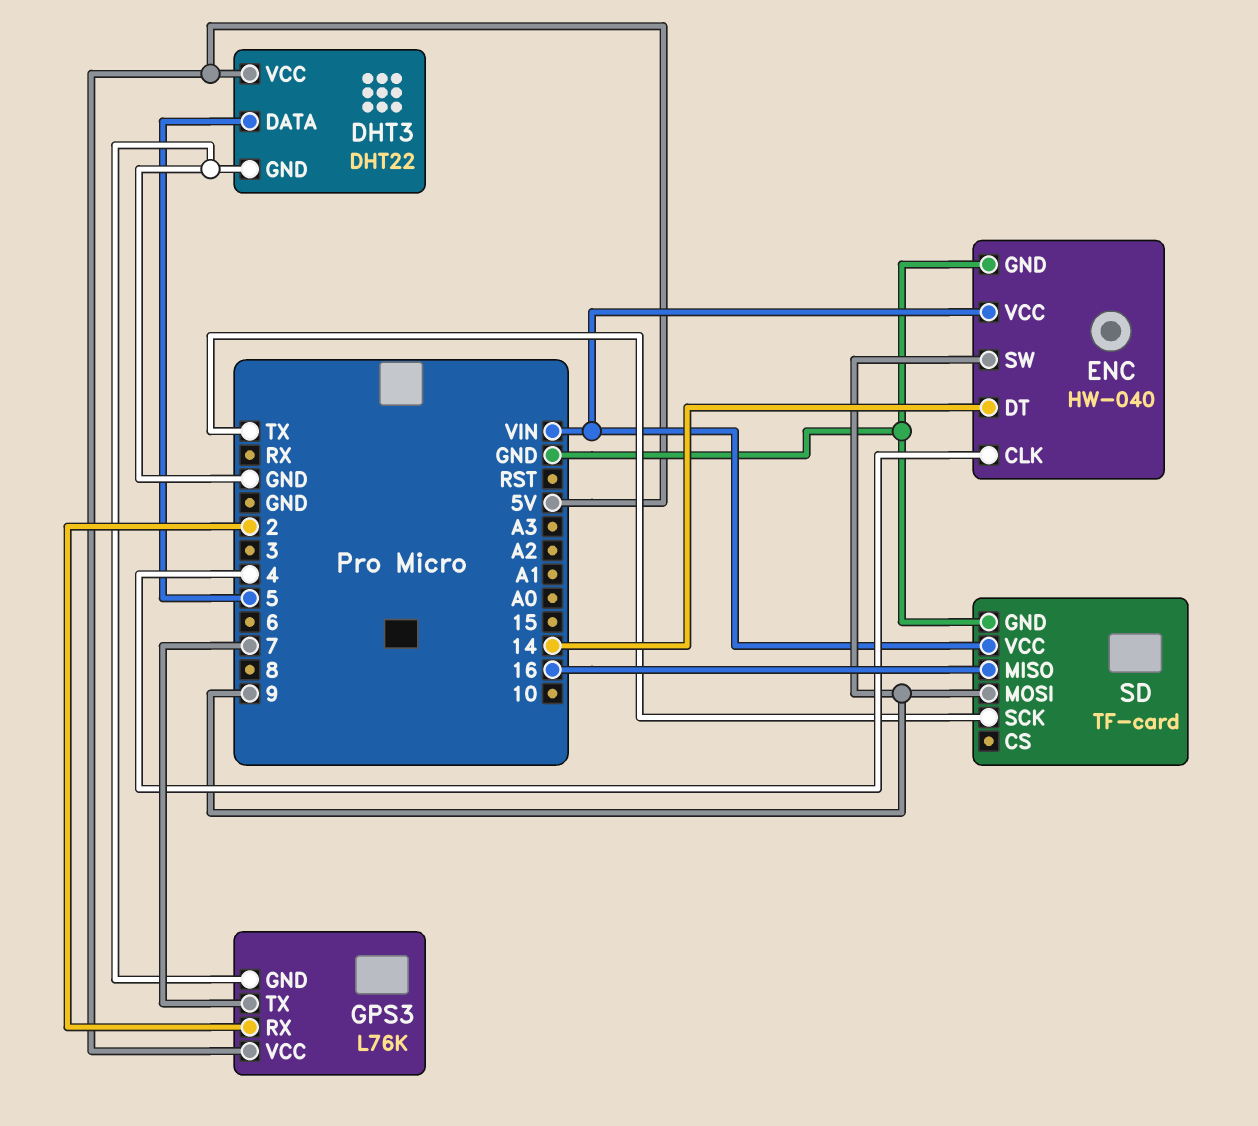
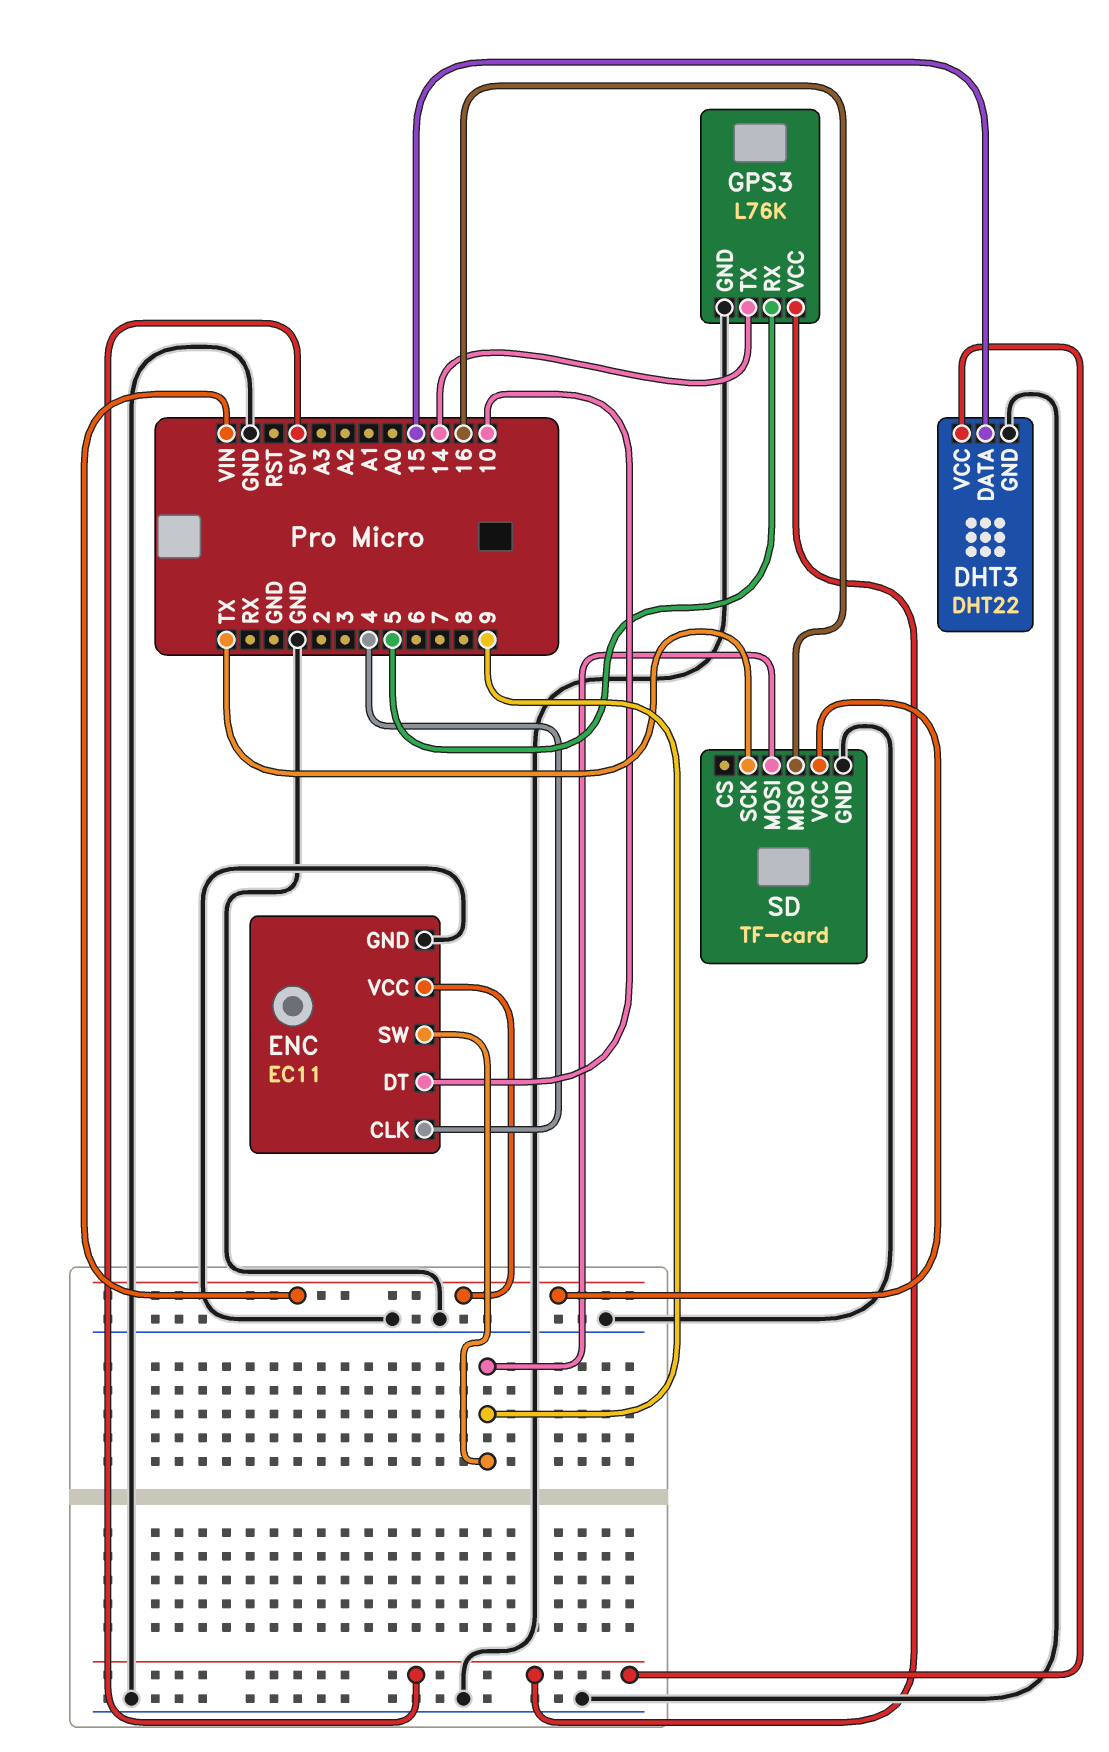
DHT3 pin DATA: 5 -> 15
ENC: HW-040 -> EC11
ENC pin DT: 14 -> 10
GPS3 pin RX: 2 -> 5
GPS3 pin TX: 7 -> 14

